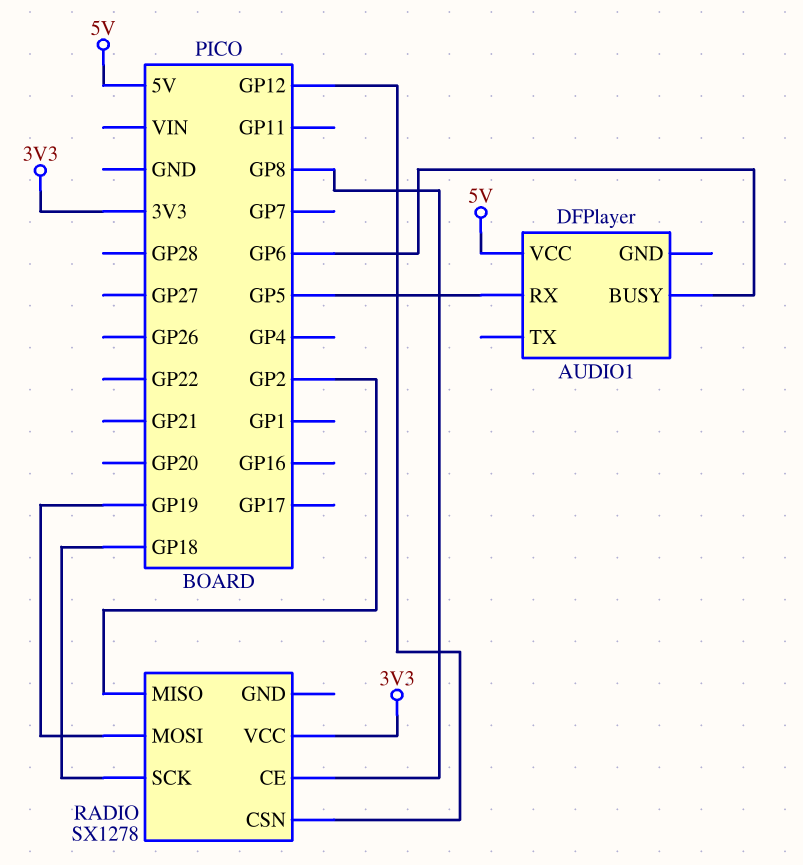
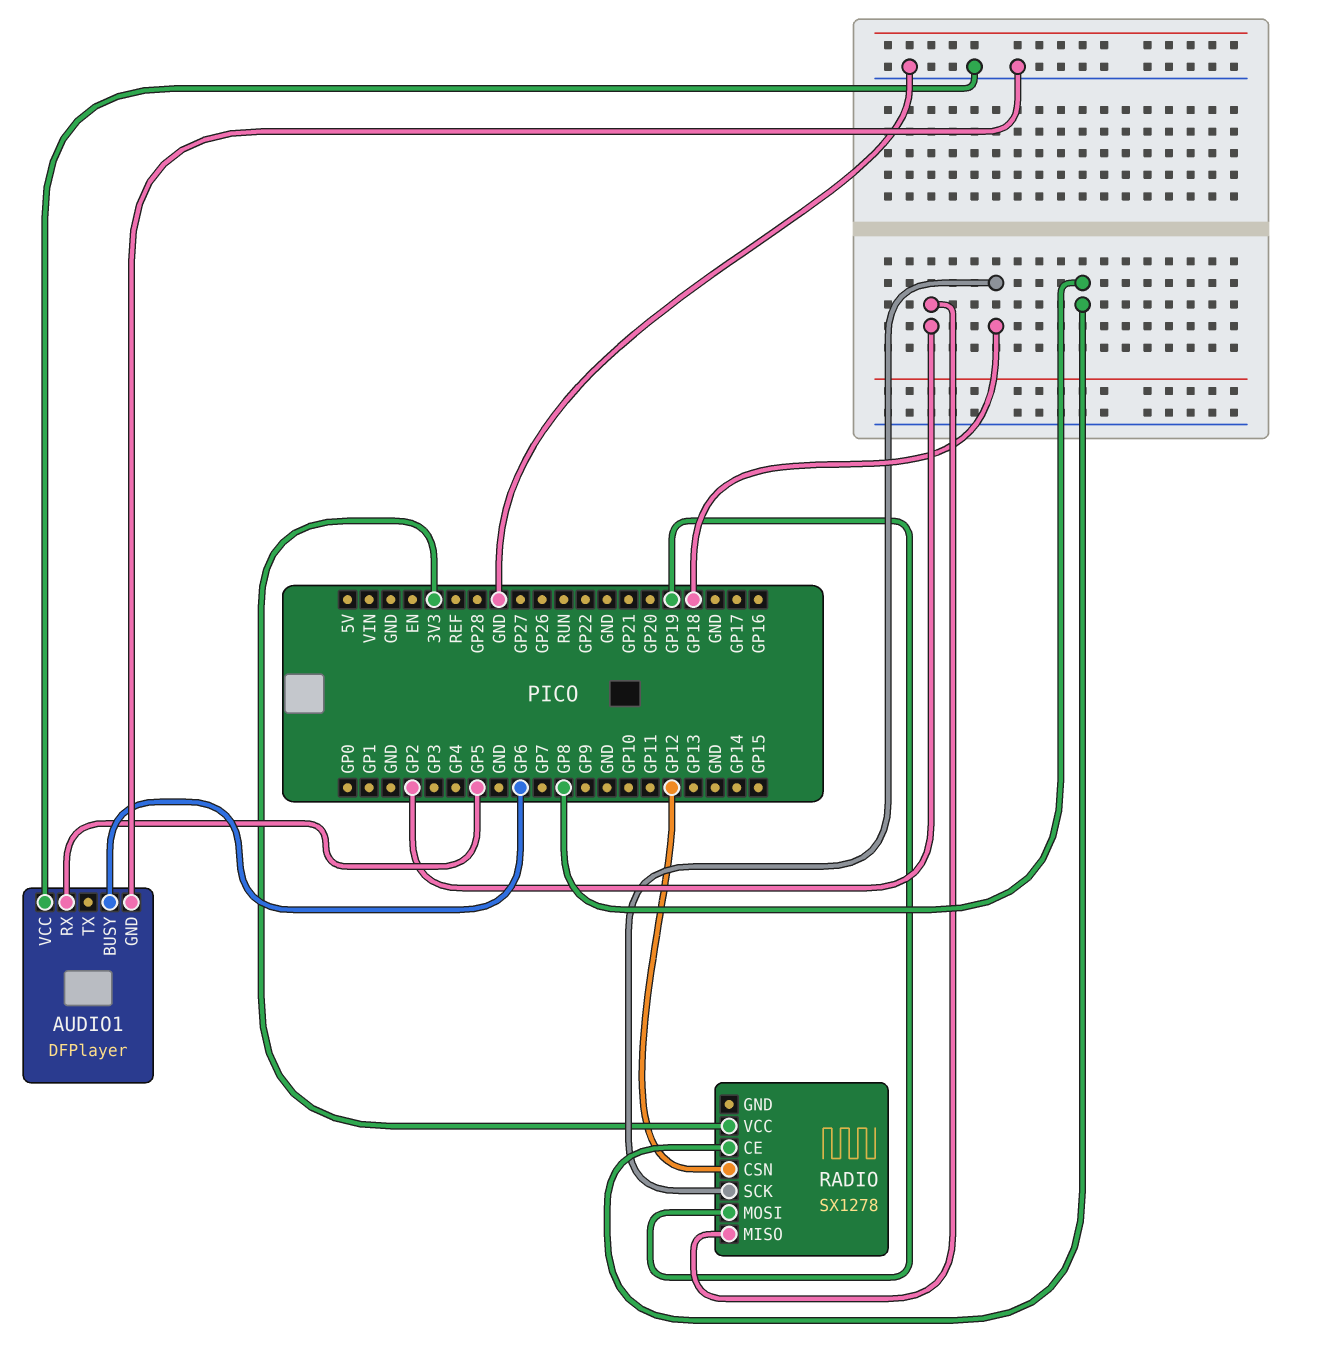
AUDIO1 pin GND: none -> GND
AUDIO1 pin VCC: 5V -> GND

